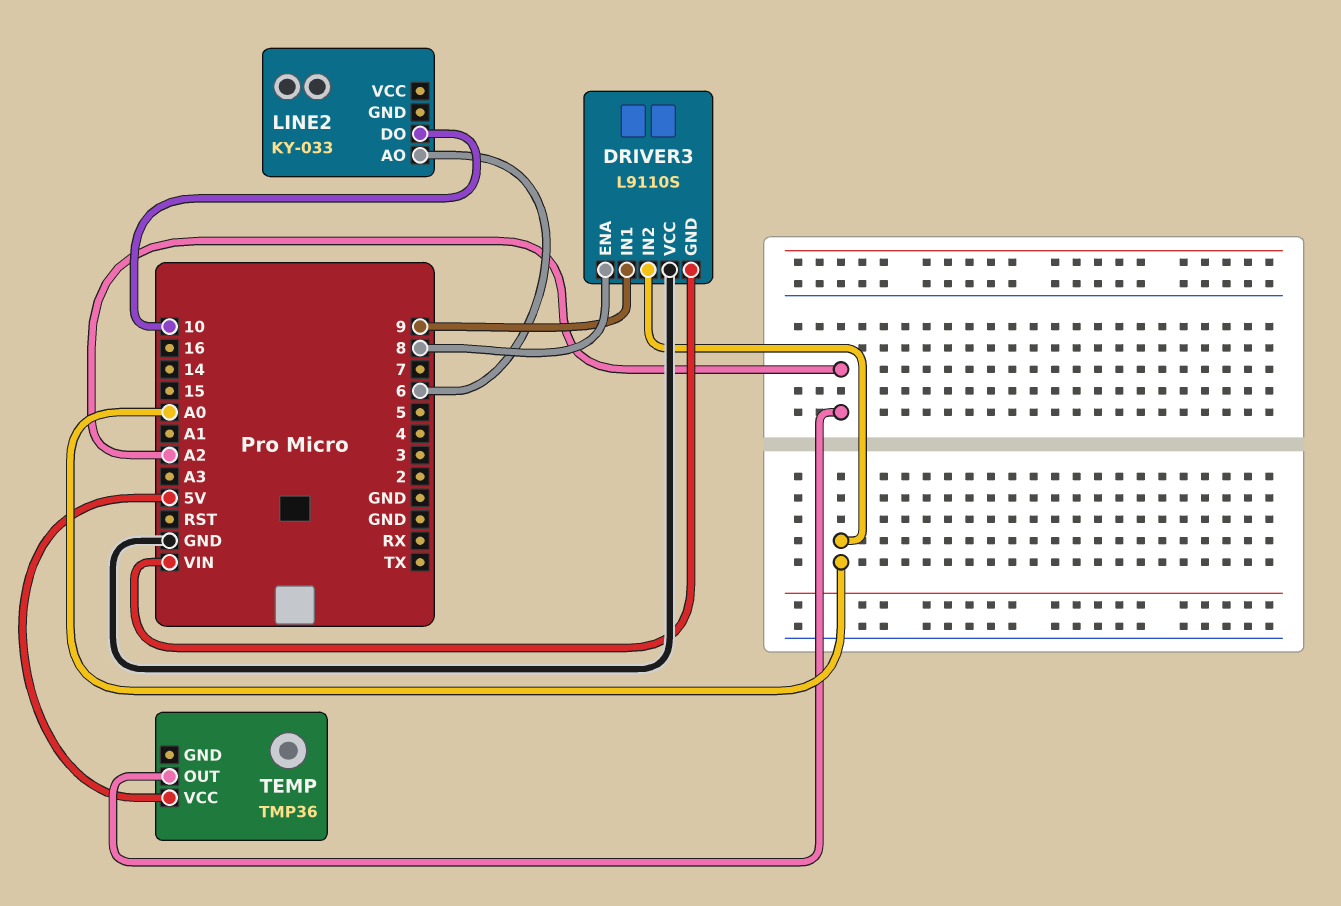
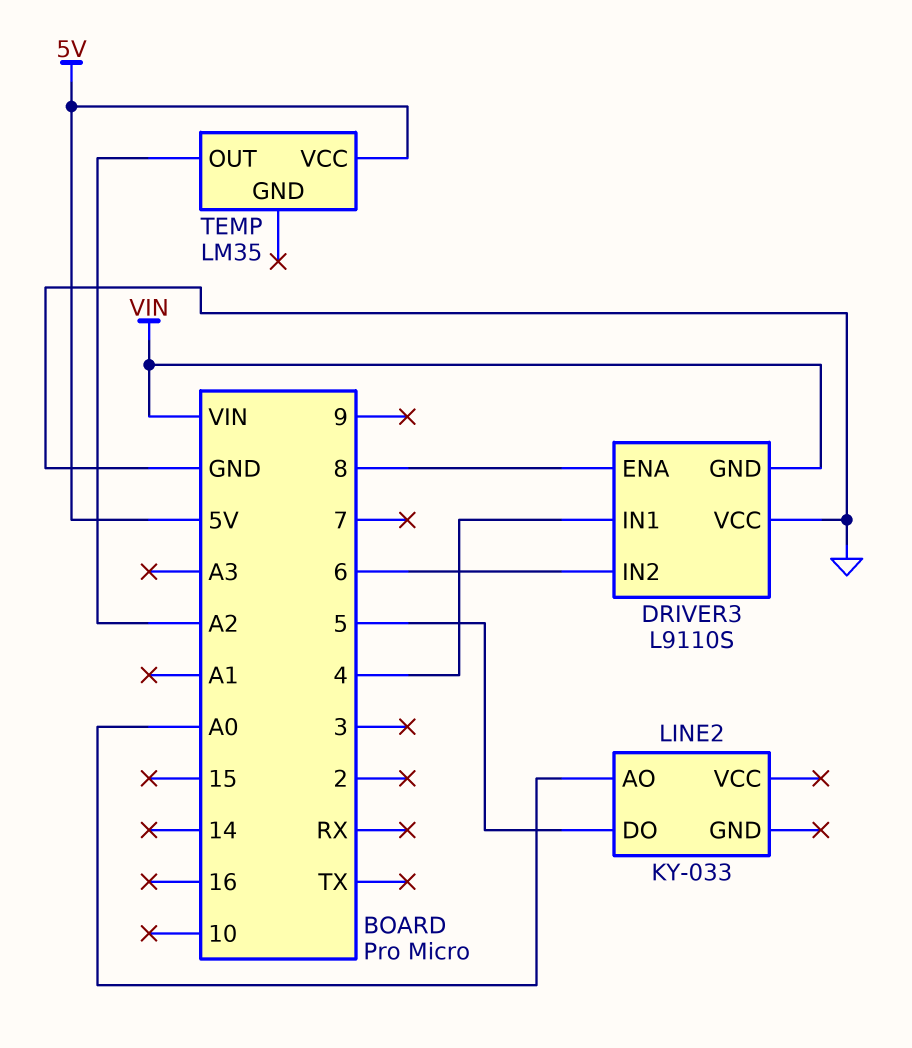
DRIVER3 pin IN1: 9 -> 4
DRIVER3 pin IN2: A0 -> 6
LINE2 pin AO: 6 -> A0
LINE2 pin DO: 10 -> 5
TEMP: TMP36 -> LM35

